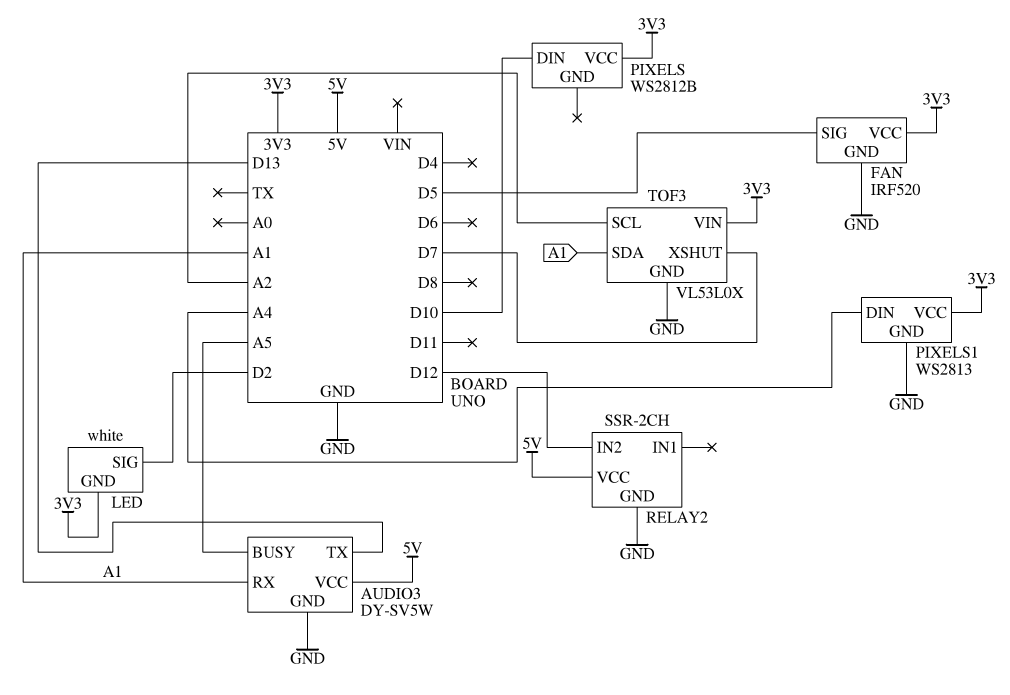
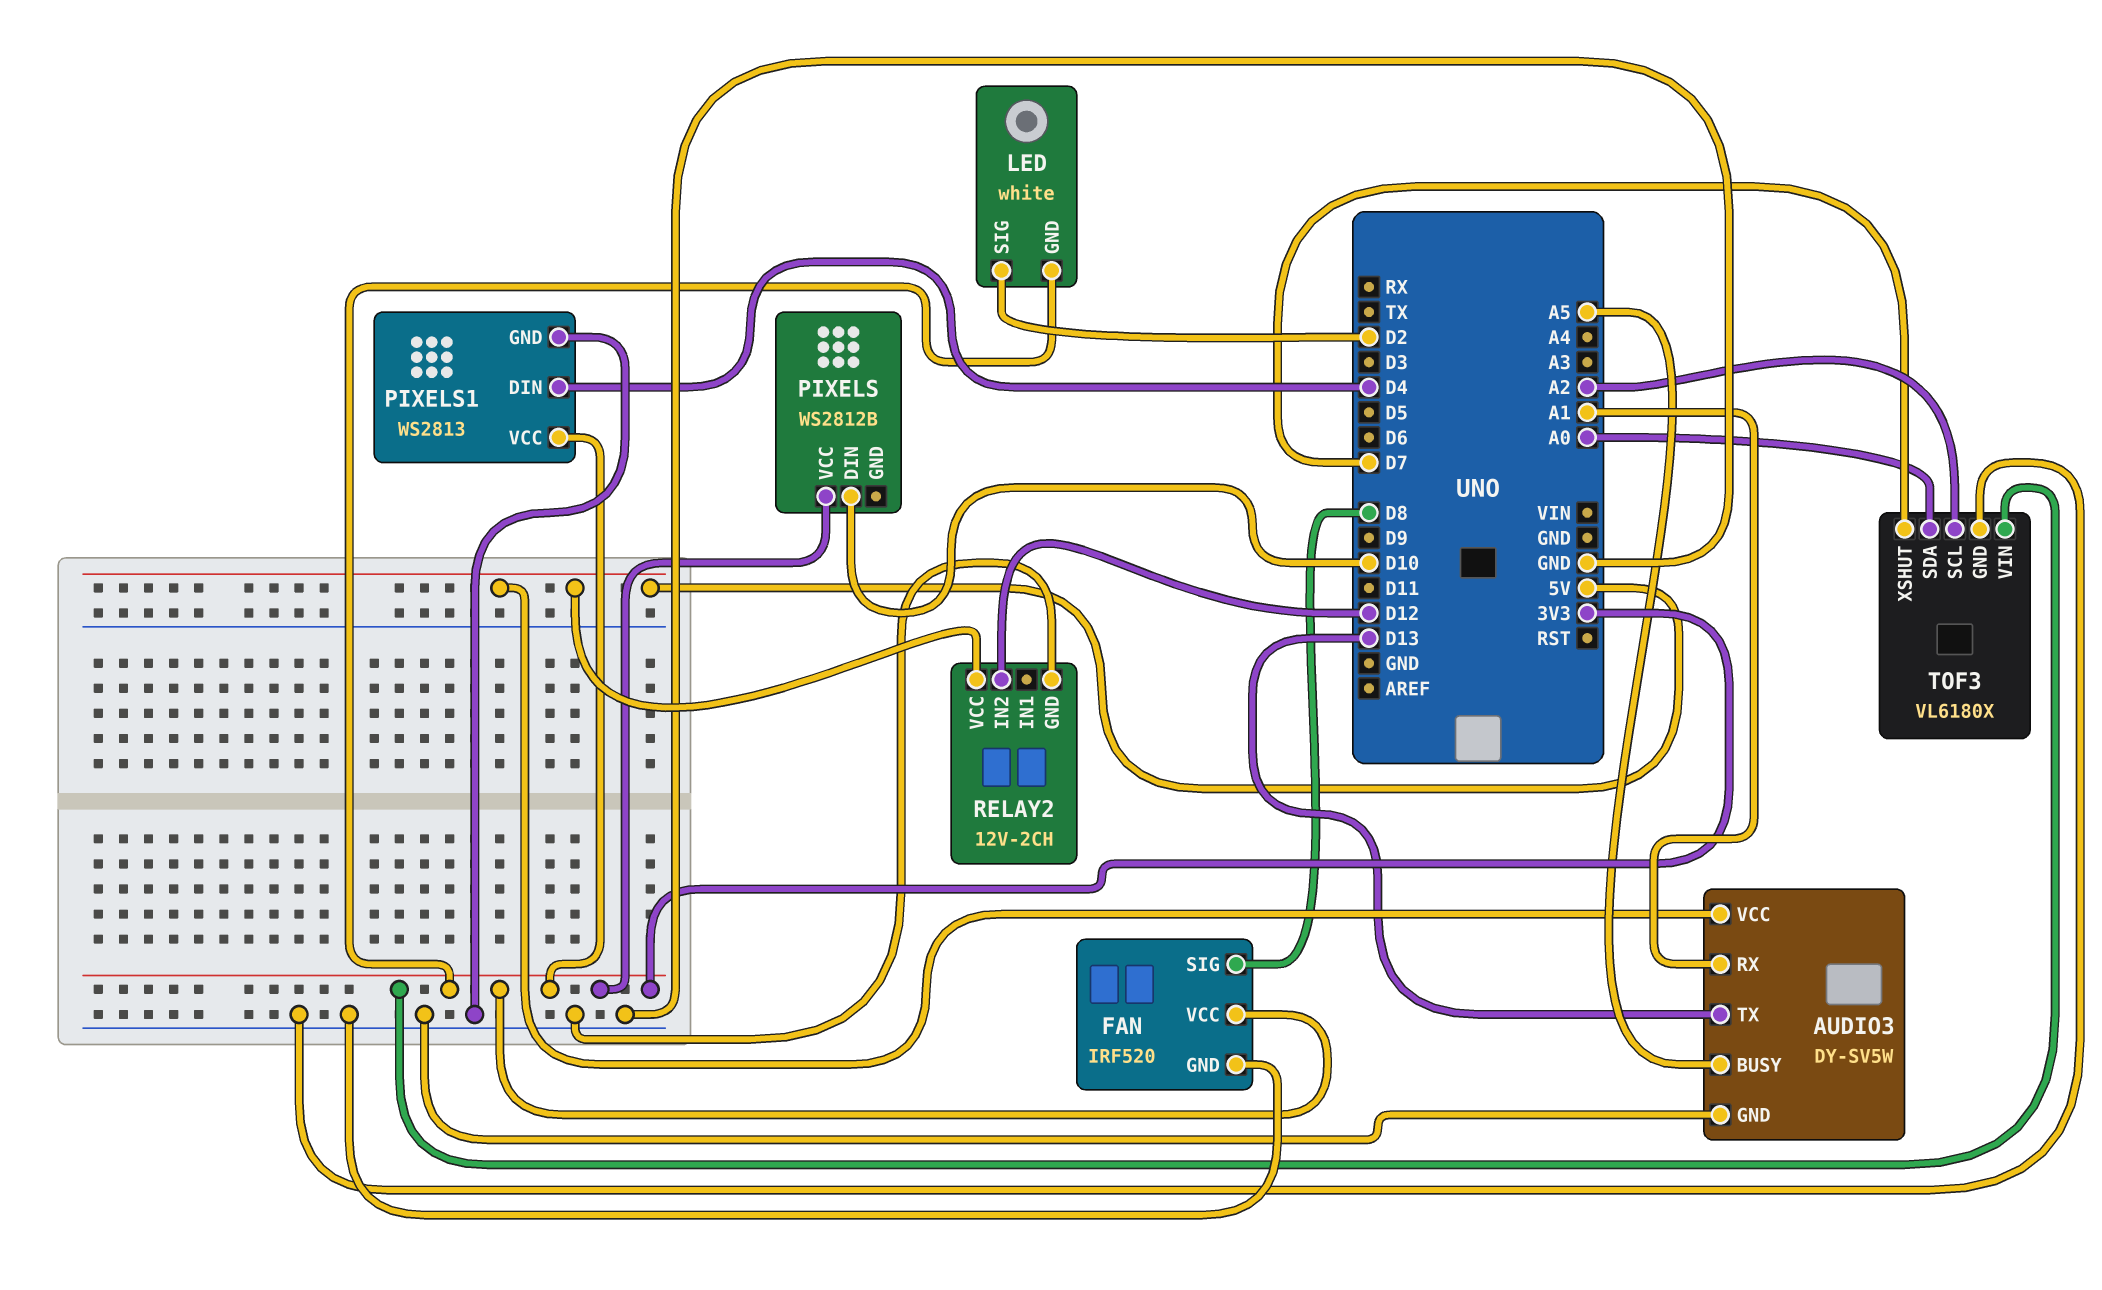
FAN pin SIG: D5 -> D8
PIXELS1 pin DIN: A4 -> D4
RELAY2: SSR-2CH -> 12V-2CH
TOF3: VL53L0X -> VL6180X
TOF3 pin SDA: A1 -> A0

